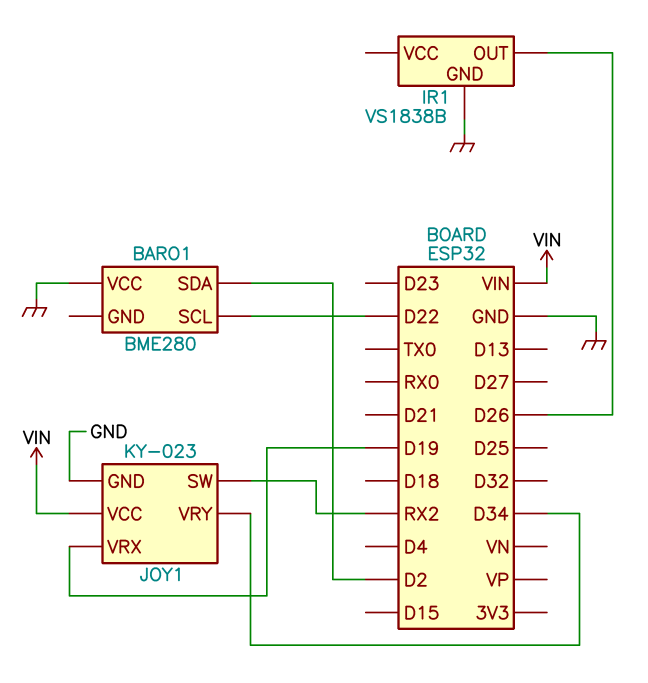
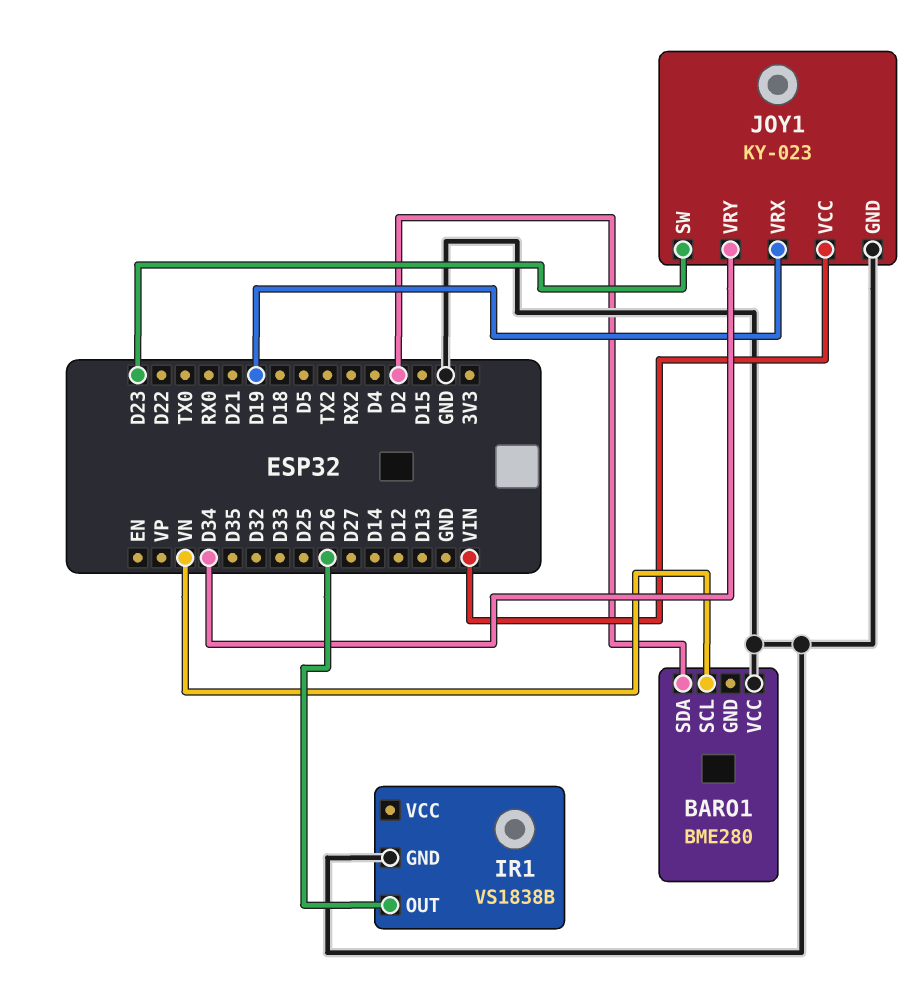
BARO1 pin SCL: D22 -> VN
JOY1 pin SW: RX2 -> D23

